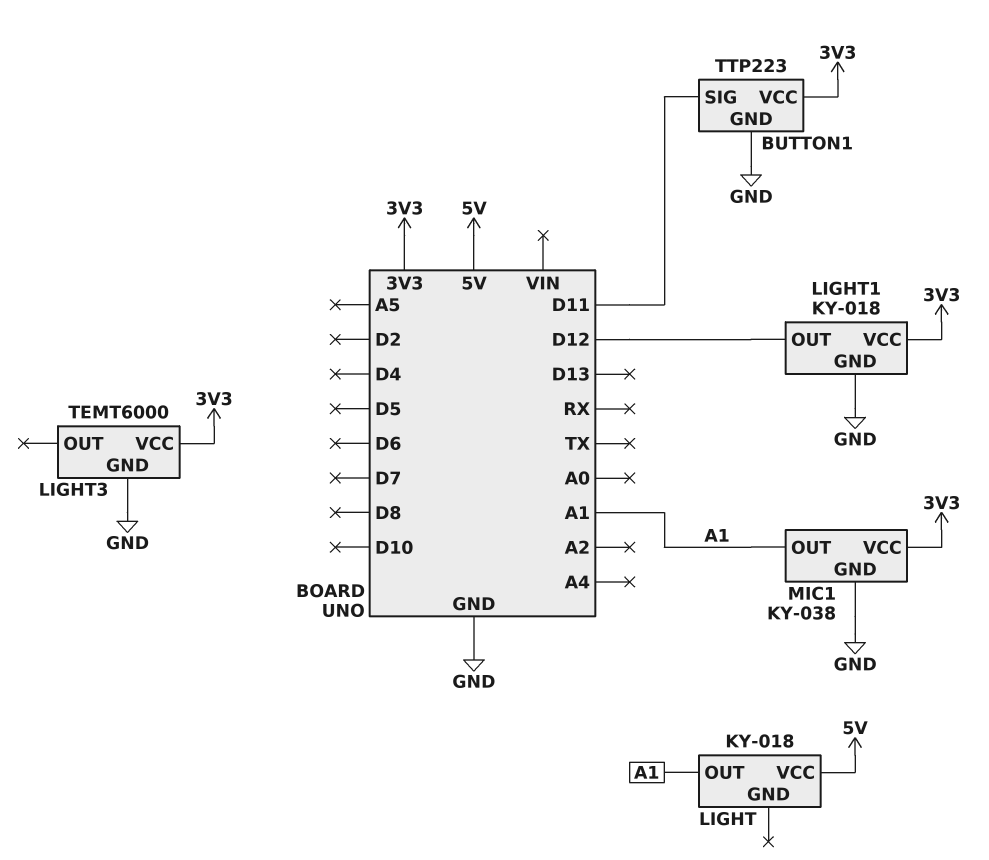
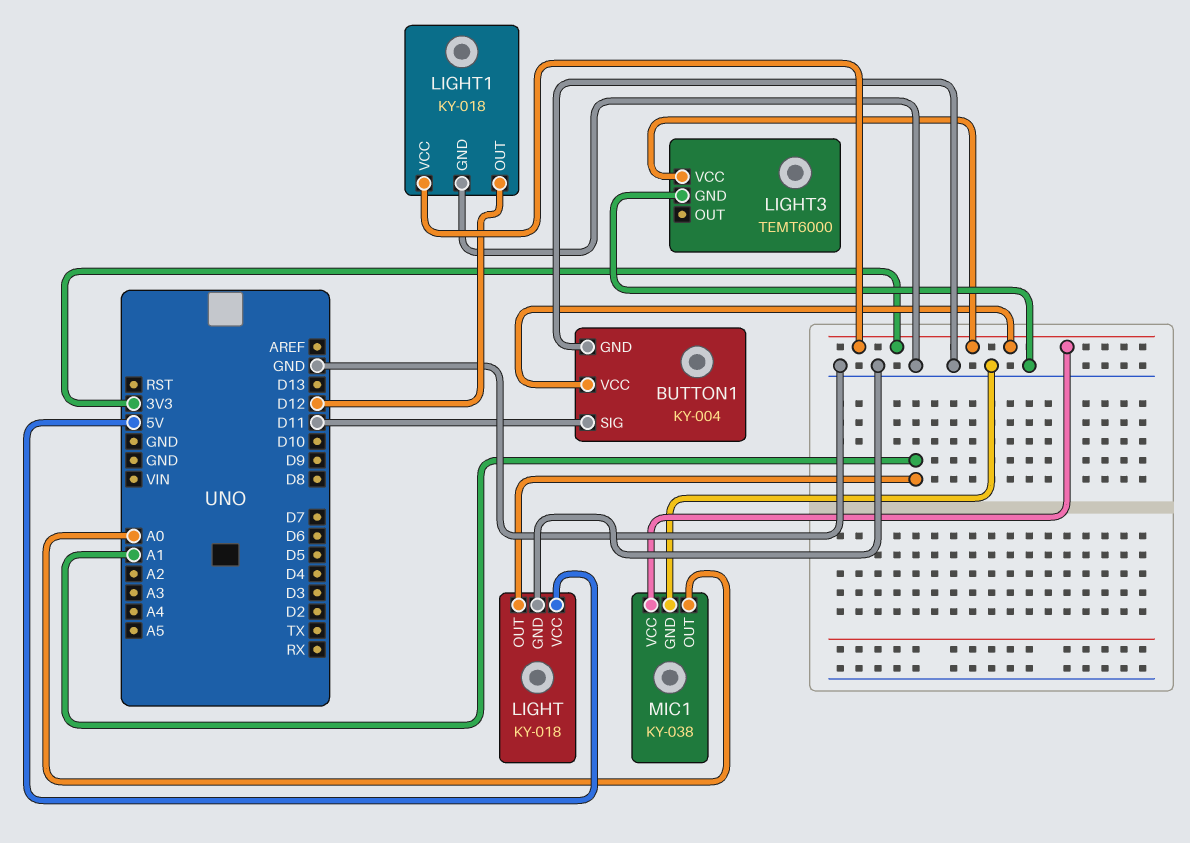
BUTTON1: TTP223 -> KY-004
LIGHT pin GND: none -> GND
MIC1 pin OUT: A1 -> A0

